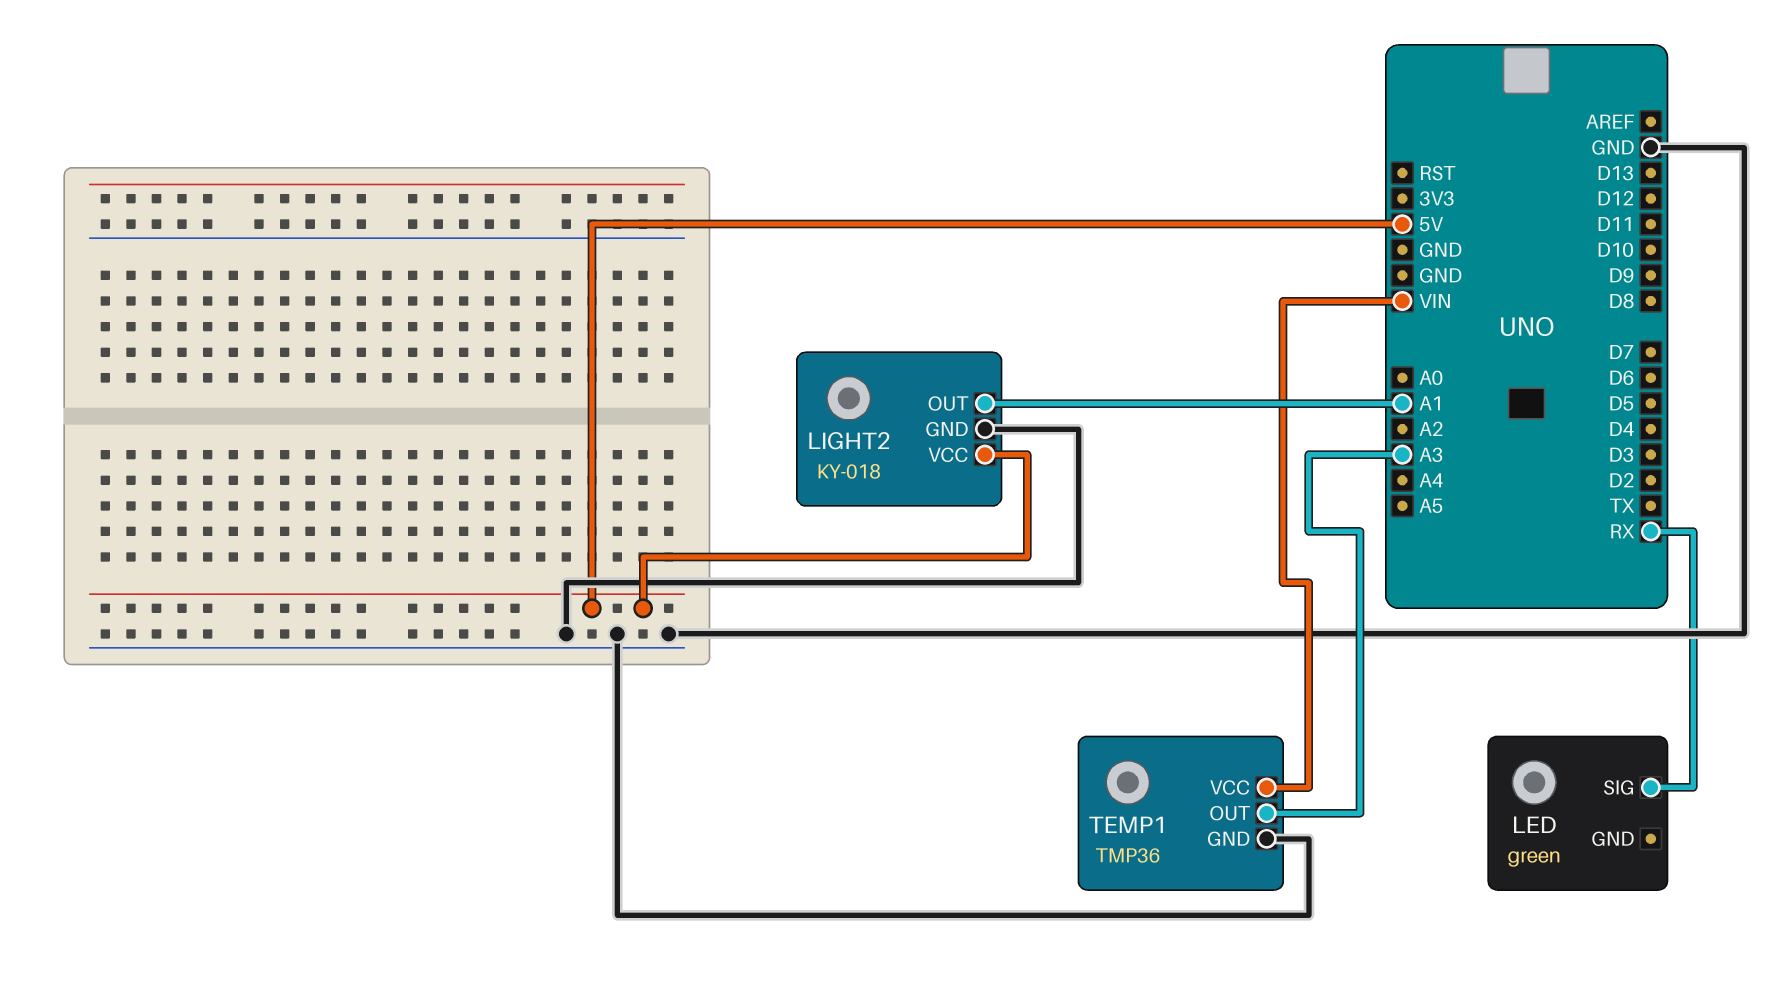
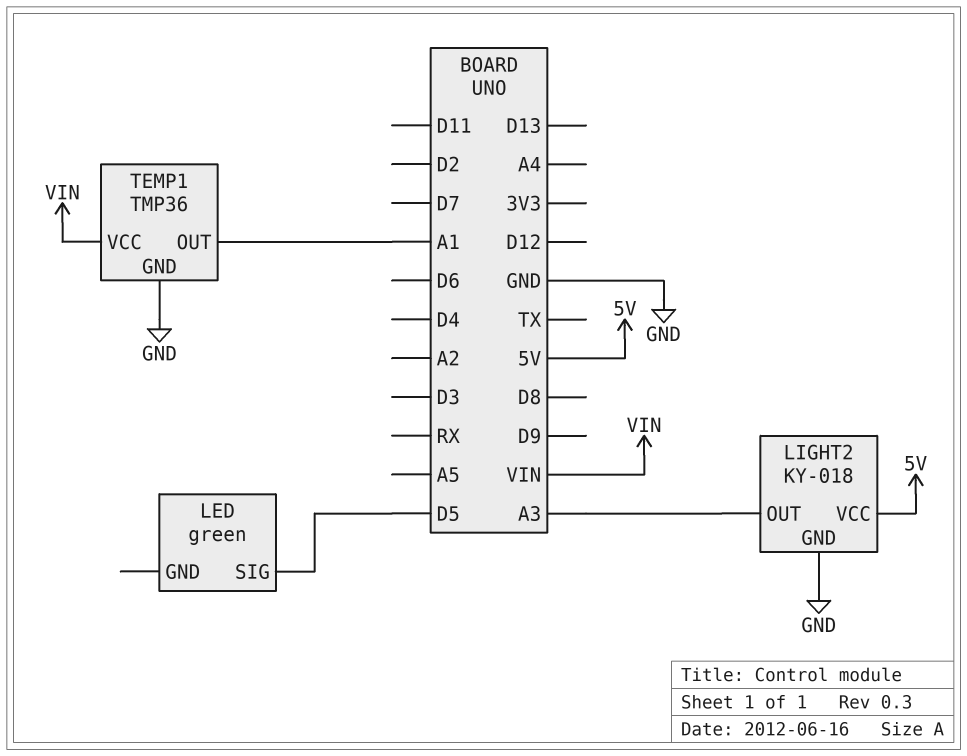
LED pin SIG: RX -> D5
LIGHT2 pin OUT: A1 -> A3
TEMP1 pin OUT: A3 -> A1

